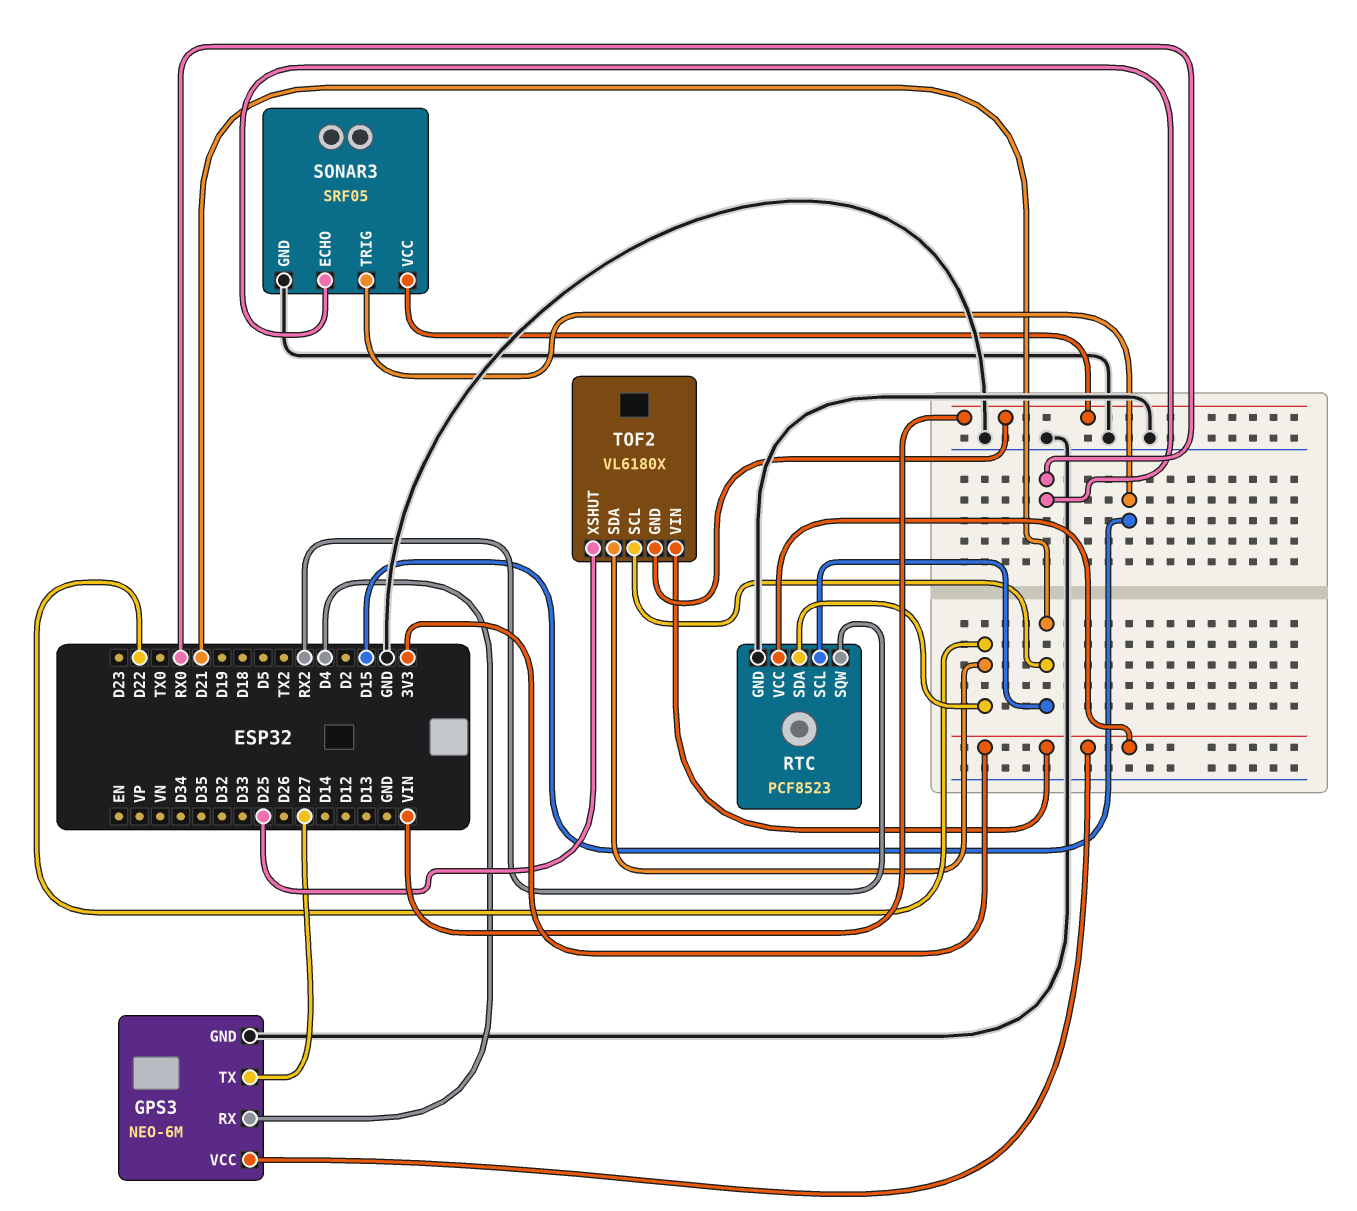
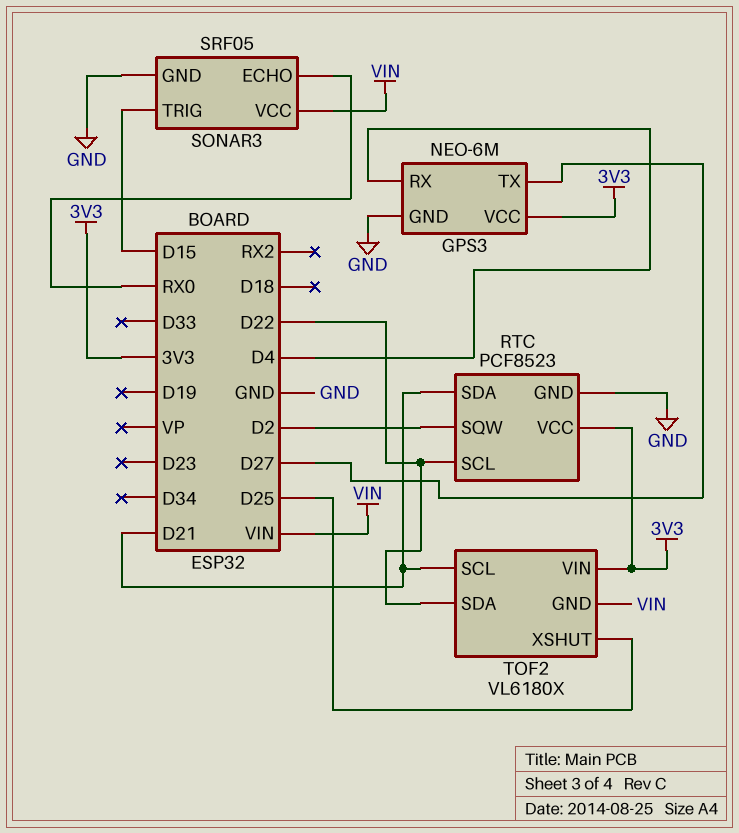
RTC pin SCL: D21 -> D22
RTC pin SDA: D22 -> D21
RTC pin SQW: RX2 -> D2

